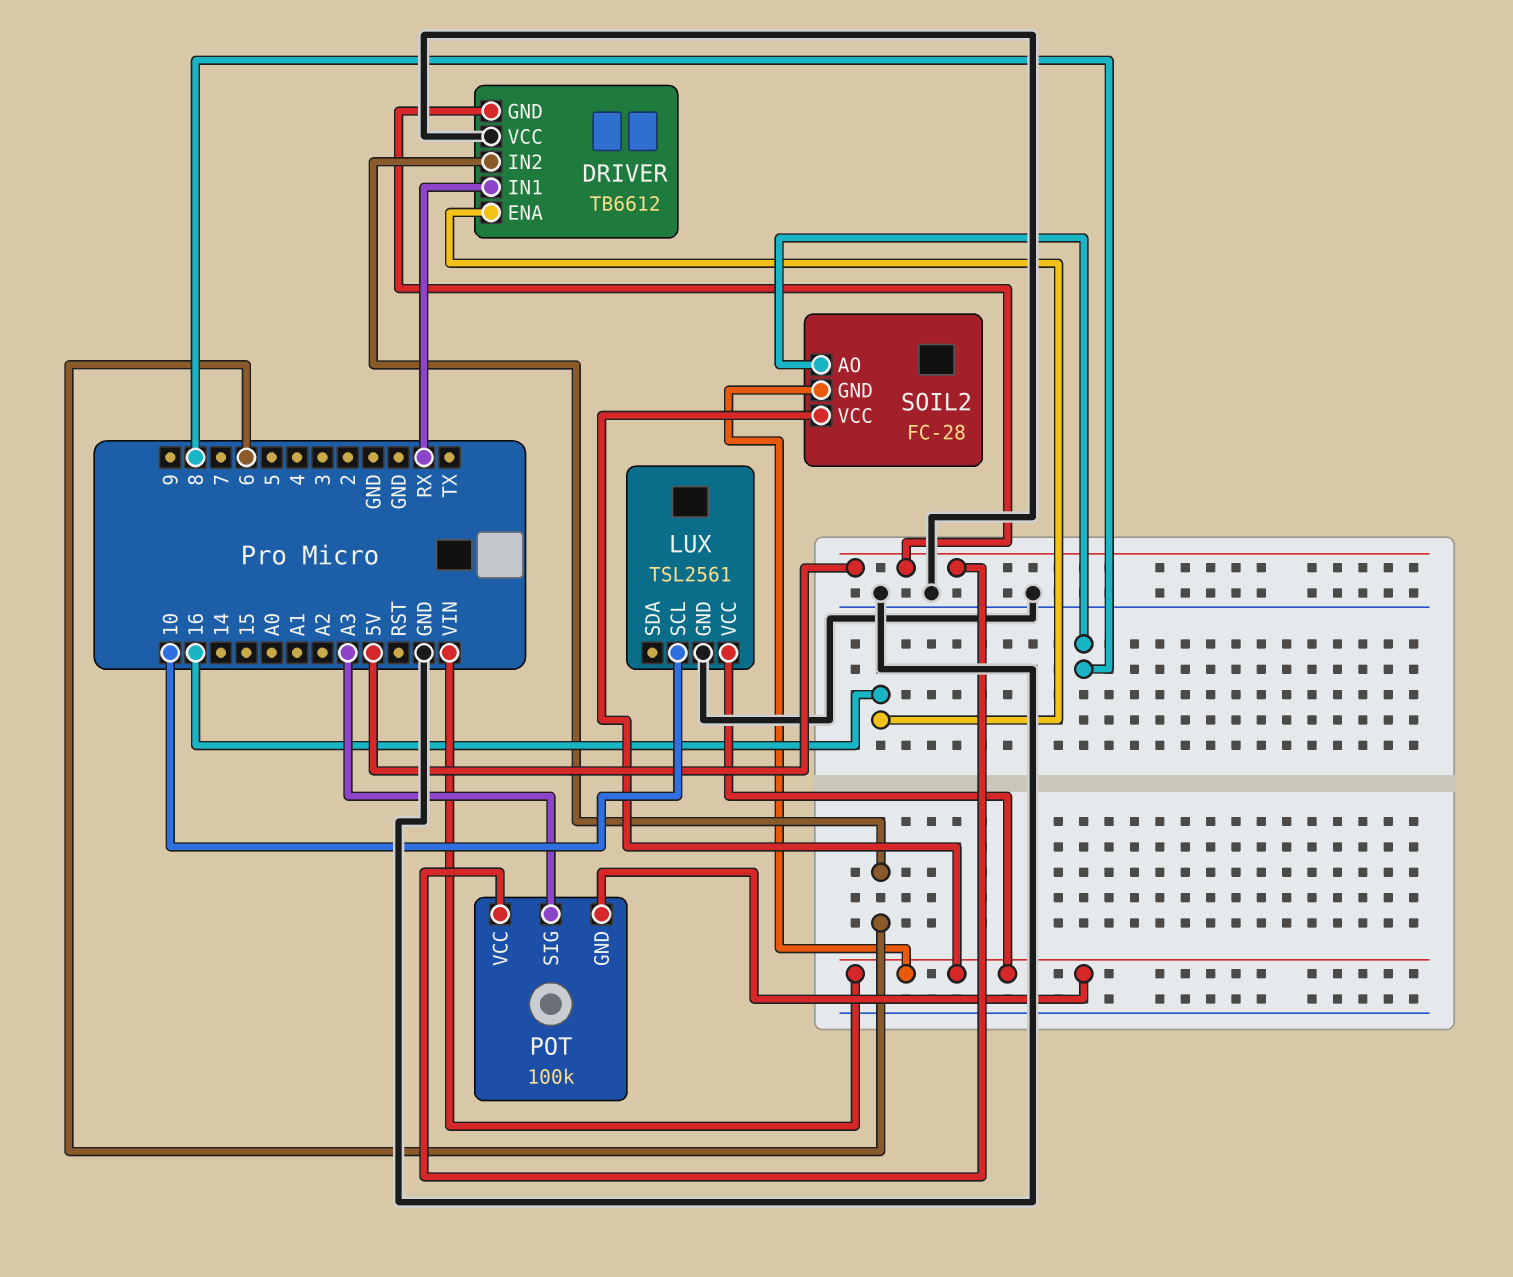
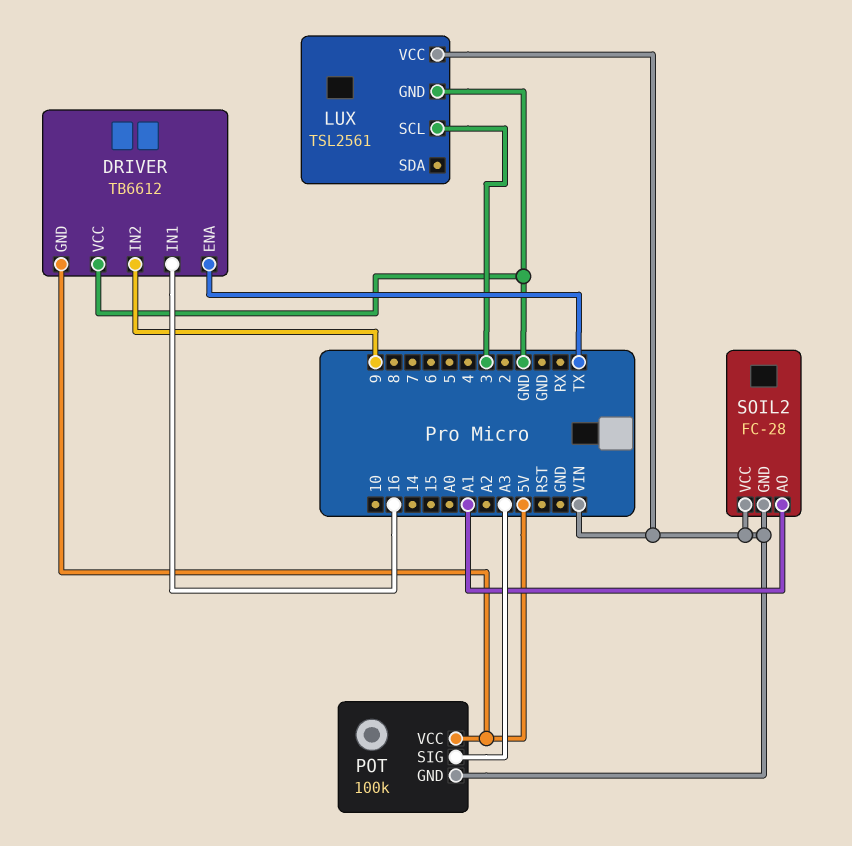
DRIVER pin ENA: 16 -> TX
DRIVER pin IN1: RX -> 16
DRIVER pin IN2: 6 -> 9
LUX pin SCL: 10 -> 3
SOIL2 pin AO: 8 -> A1

